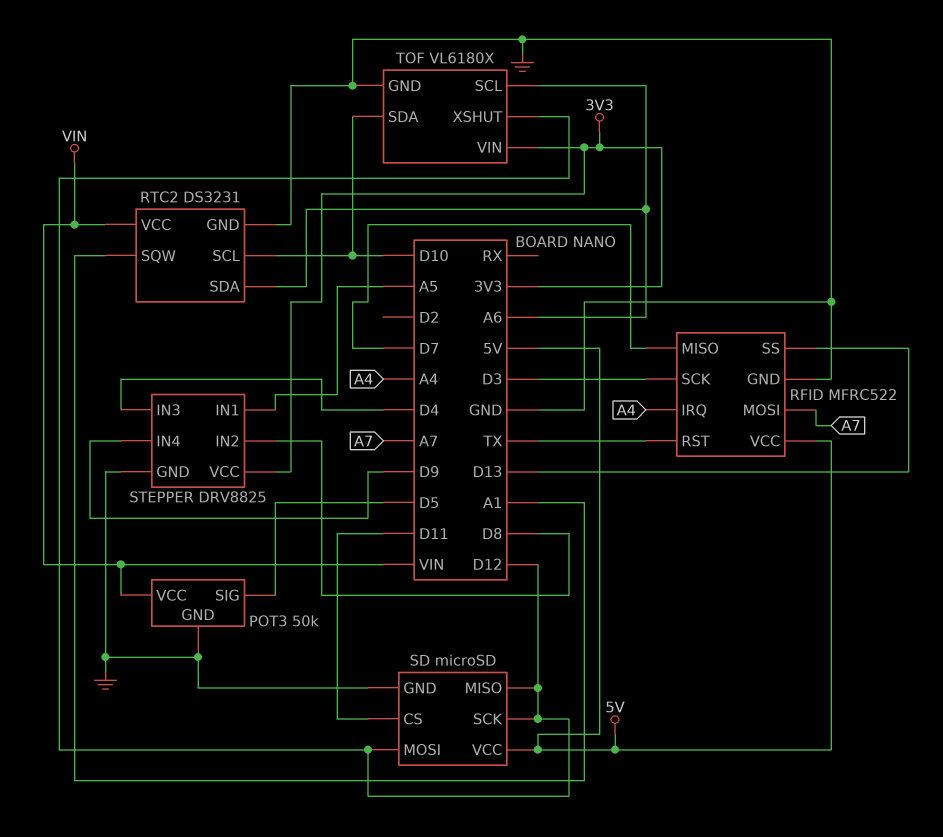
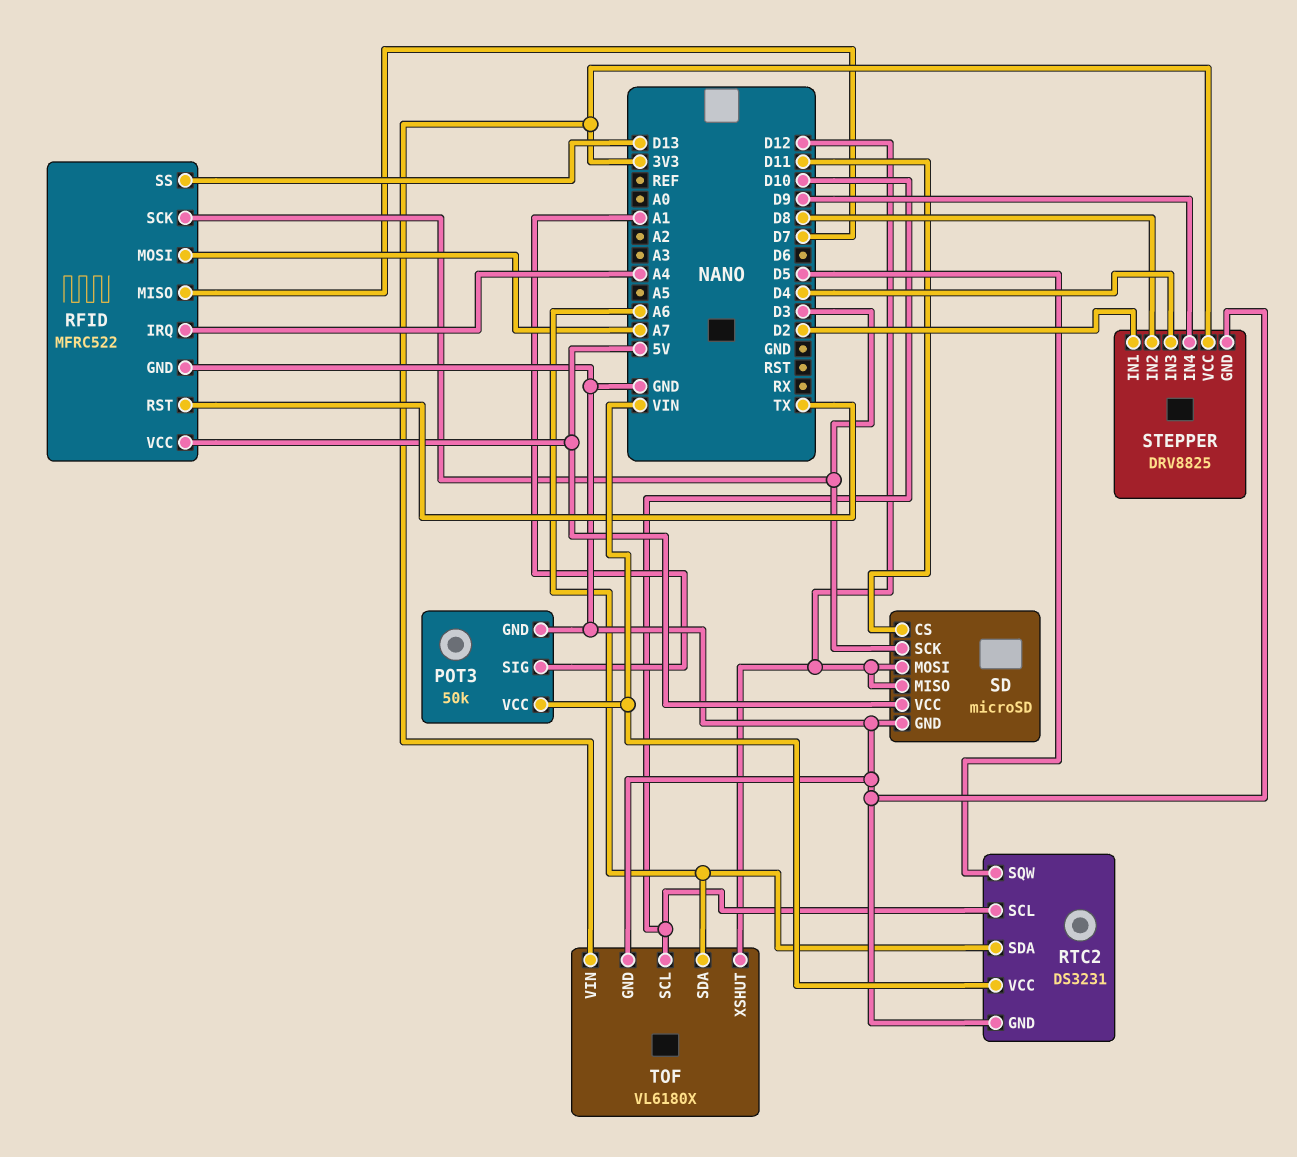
POT3 pin SIG: D5 -> A1
RTC2 pin SQW: A1 -> D5
SD pin SCK: D12 -> D3
STEPPER pin IN1: A5 -> D2
TOF pin SCL: A6 -> D10
TOF pin SDA: D10 -> A6

